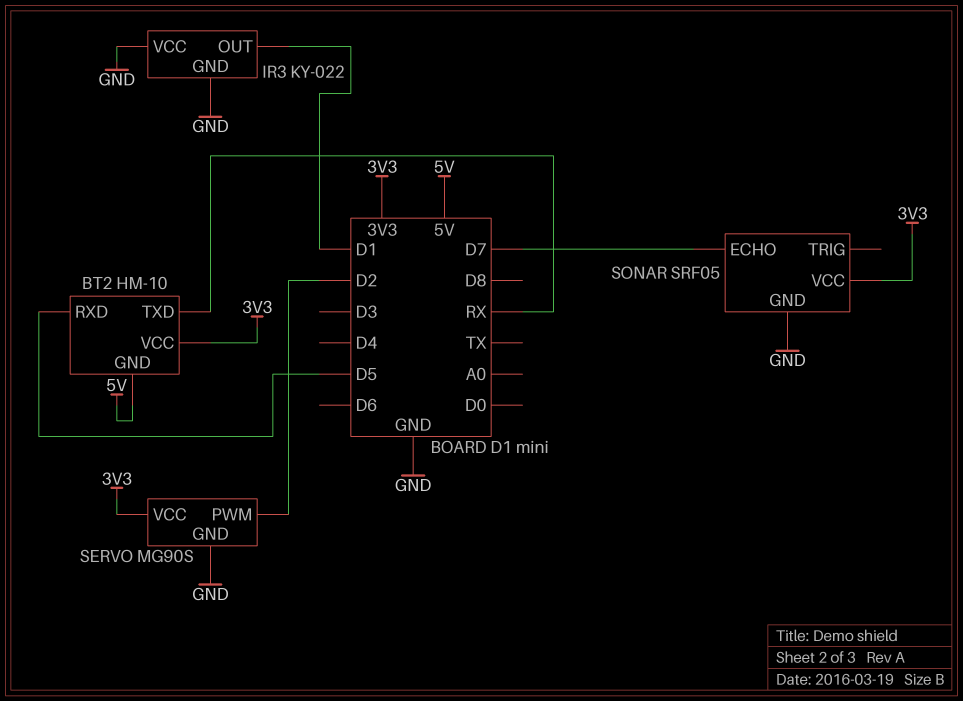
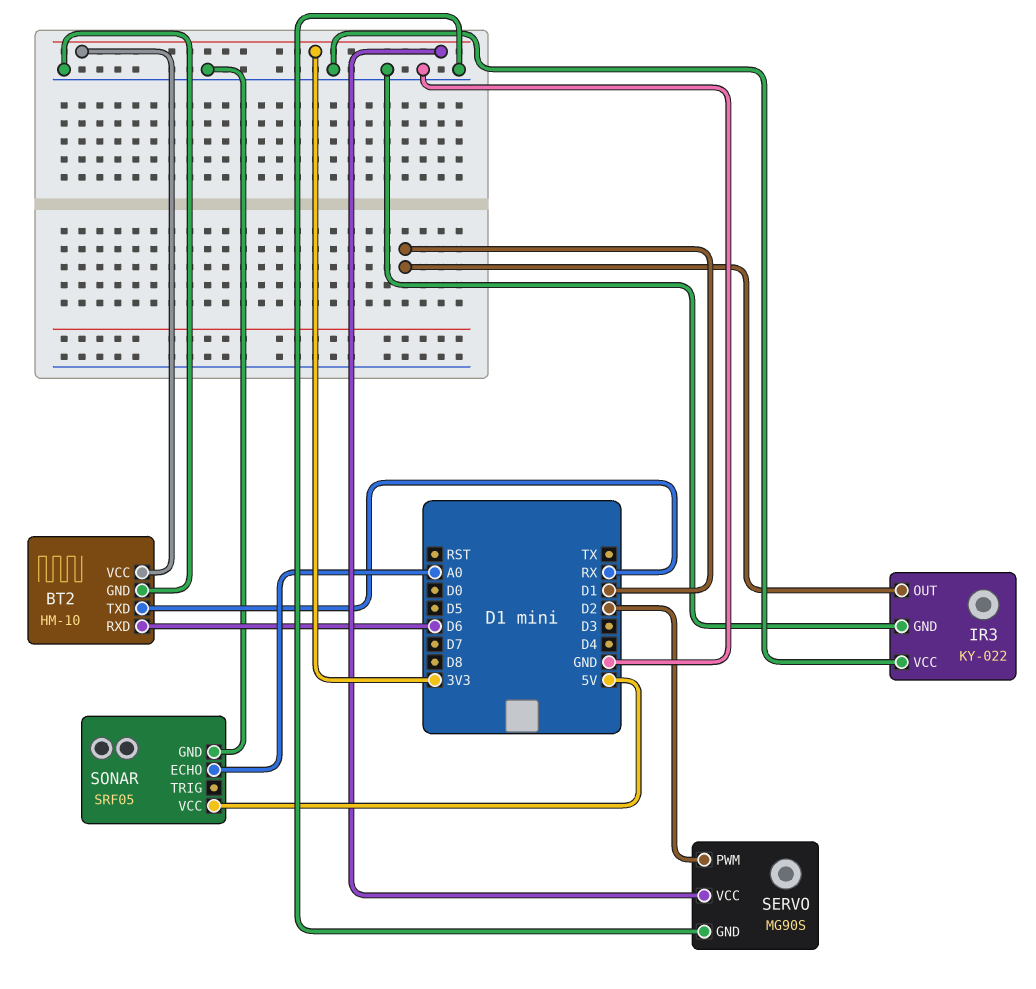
BT2 pin GND: 5V -> GND
BT2 pin RXD: D5 -> D6
SONAR pin ECHO: D7 -> A0
SONAR pin VCC: 3V3 -> 5V

